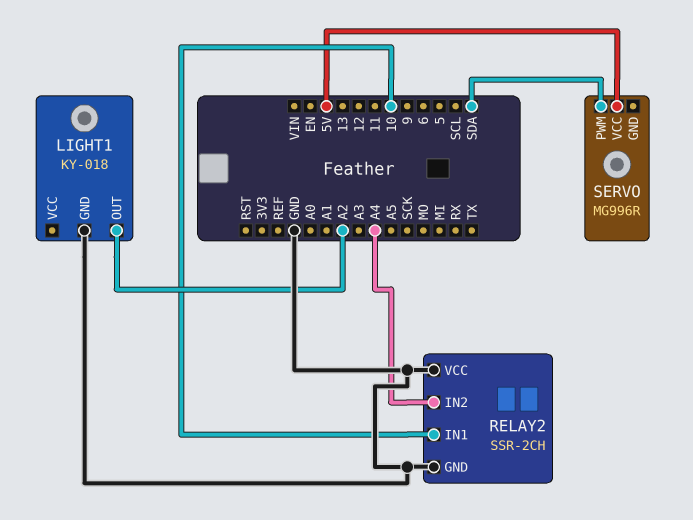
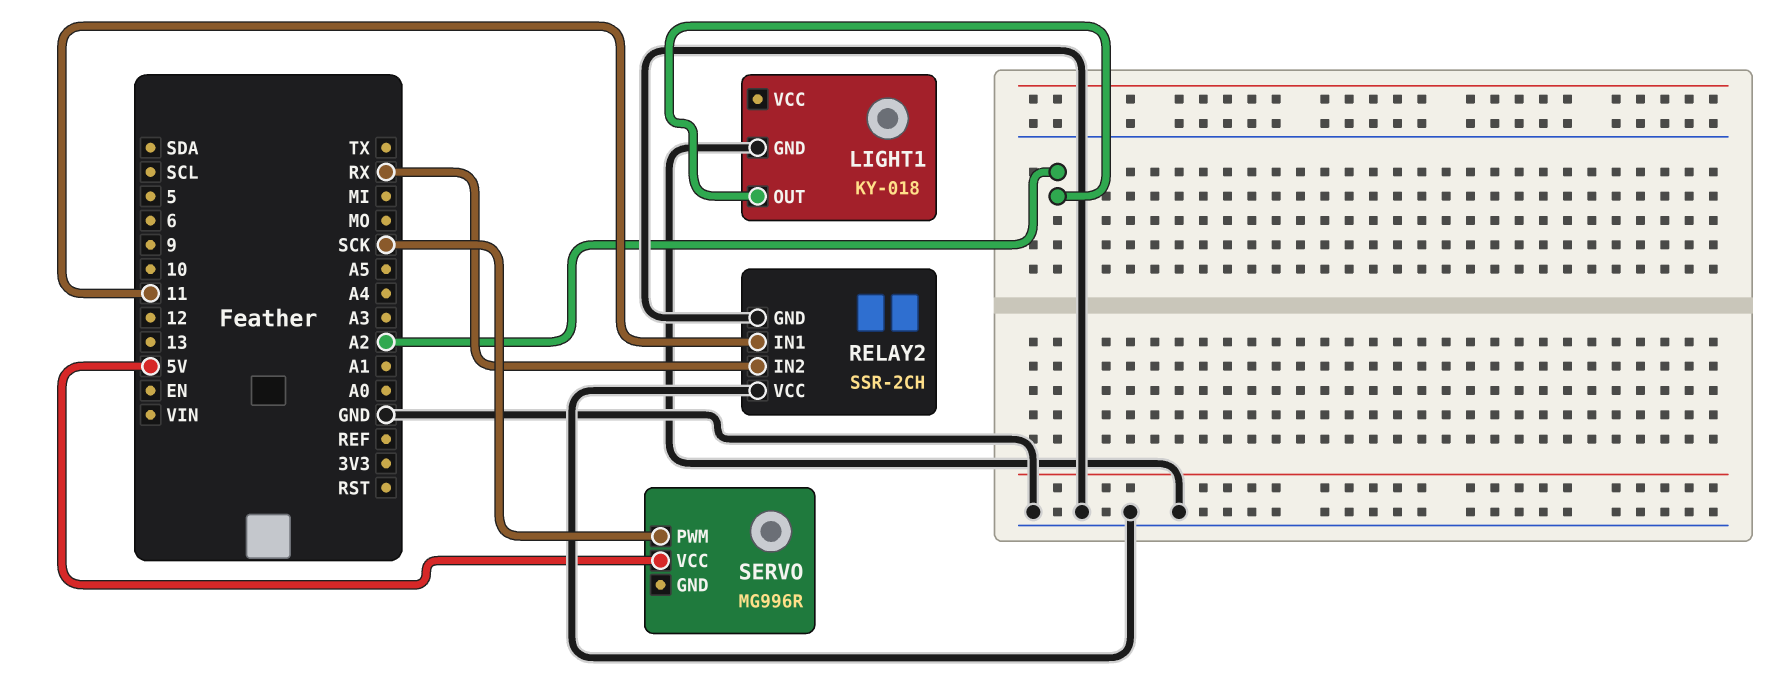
RELAY2 pin IN1: 10 -> 11
RELAY2 pin IN2: A4 -> RX
SERVO pin PWM: SDA -> SCK

